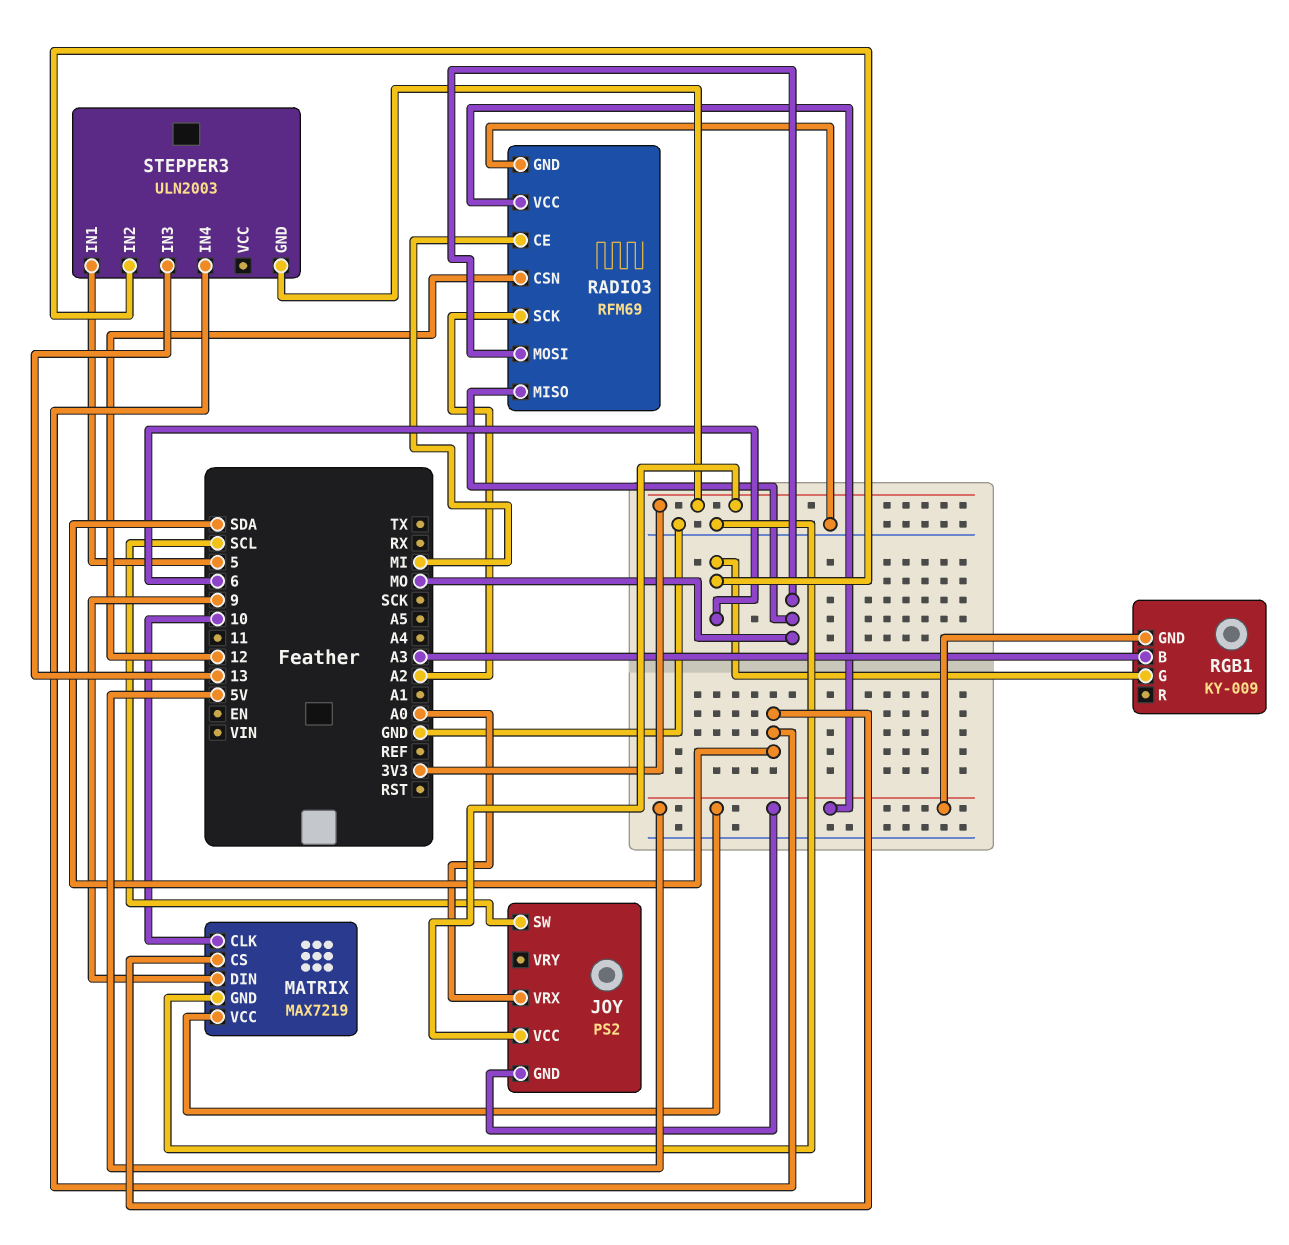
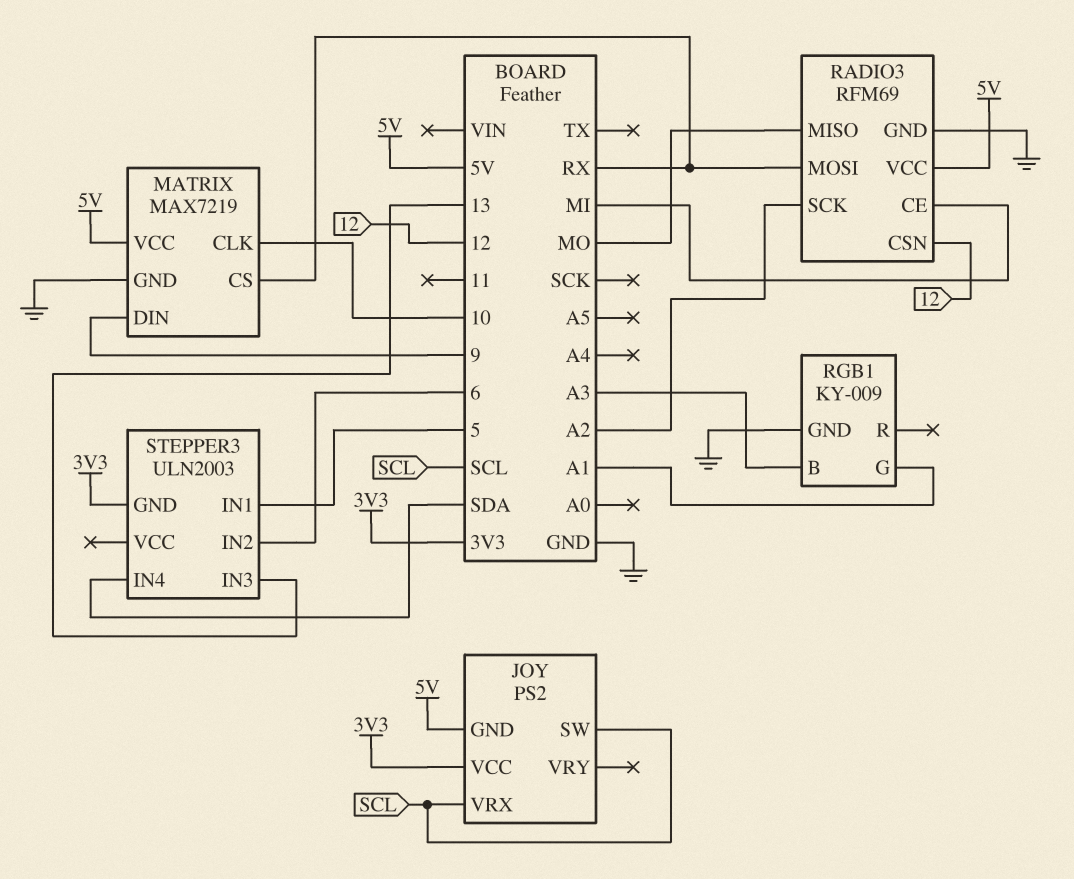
JOY pin VRX: A0 -> SCL
MATRIX pin CS: SDA -> RX
RADIO3 pin MOSI: MO -> RX
RGB1 pin G: 6 -> A1
RGB1 pin GND: 5V -> GND

